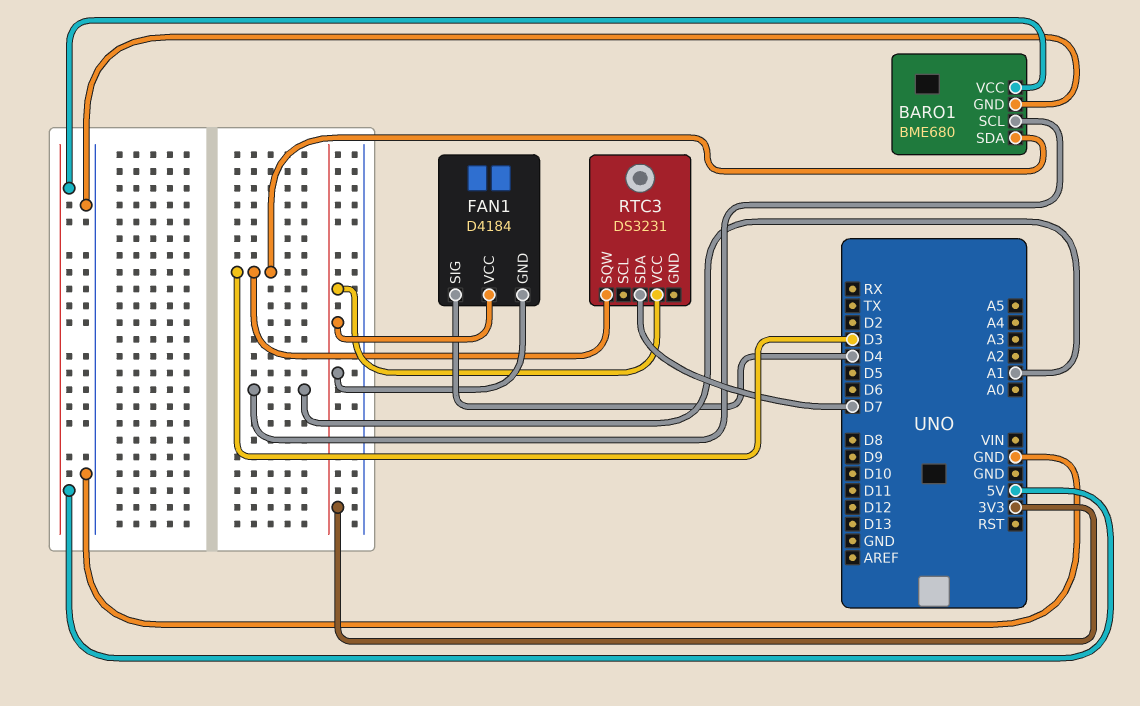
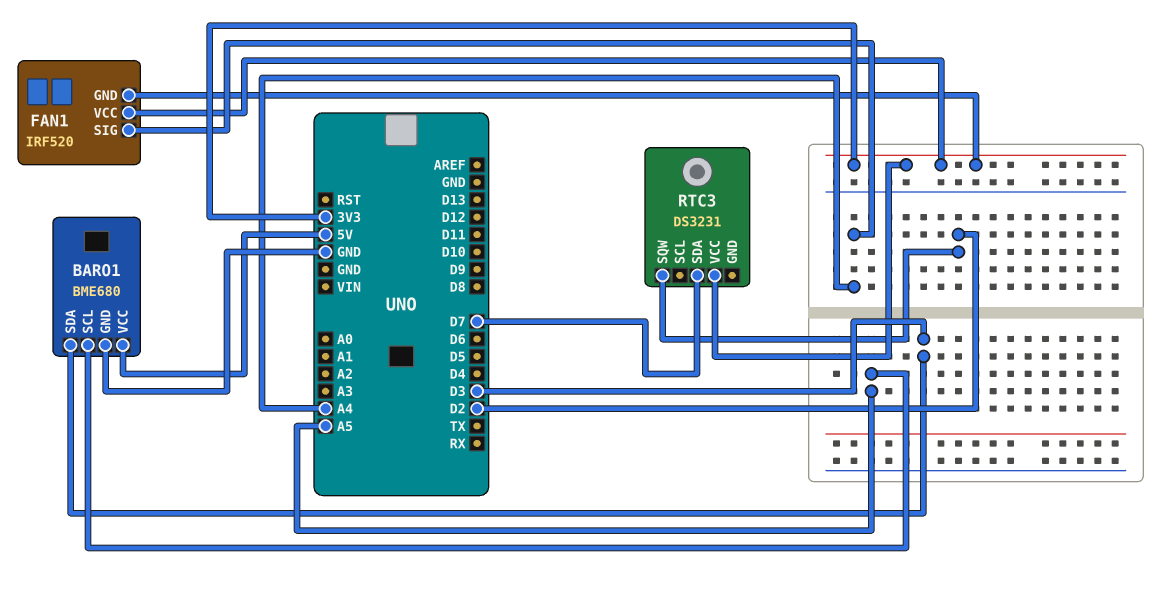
BARO1 pin SCL: A1 -> A5
FAN1: D4184 -> IRF520
FAN1 pin SIG: D4 -> A4
RTC3 pin SQW: D3 -> D2

